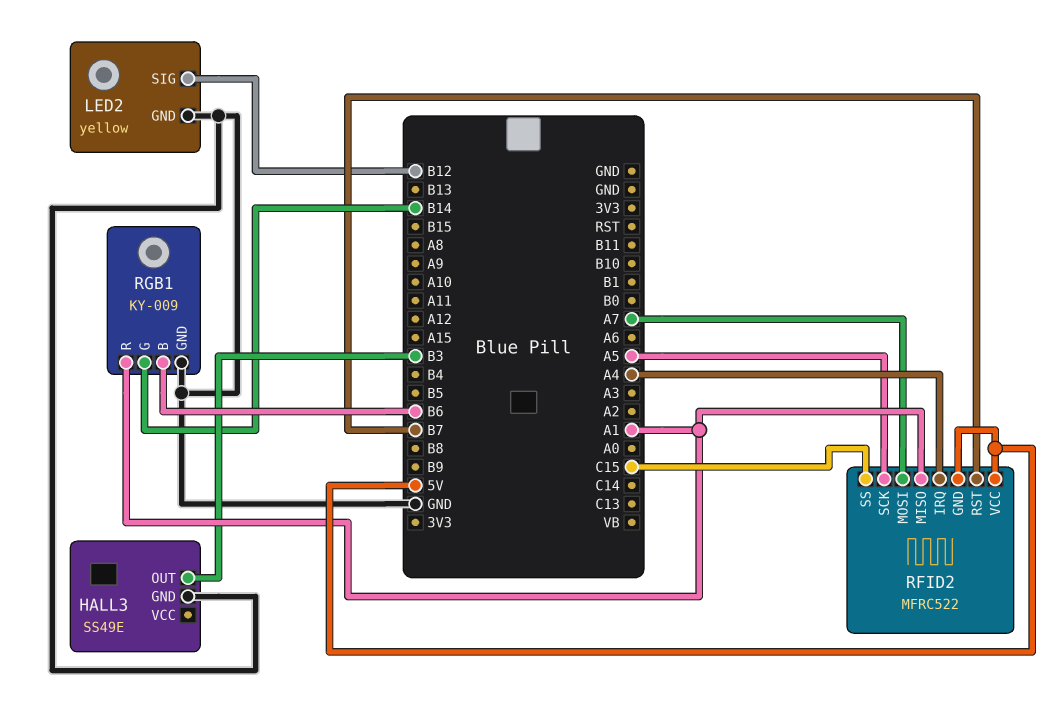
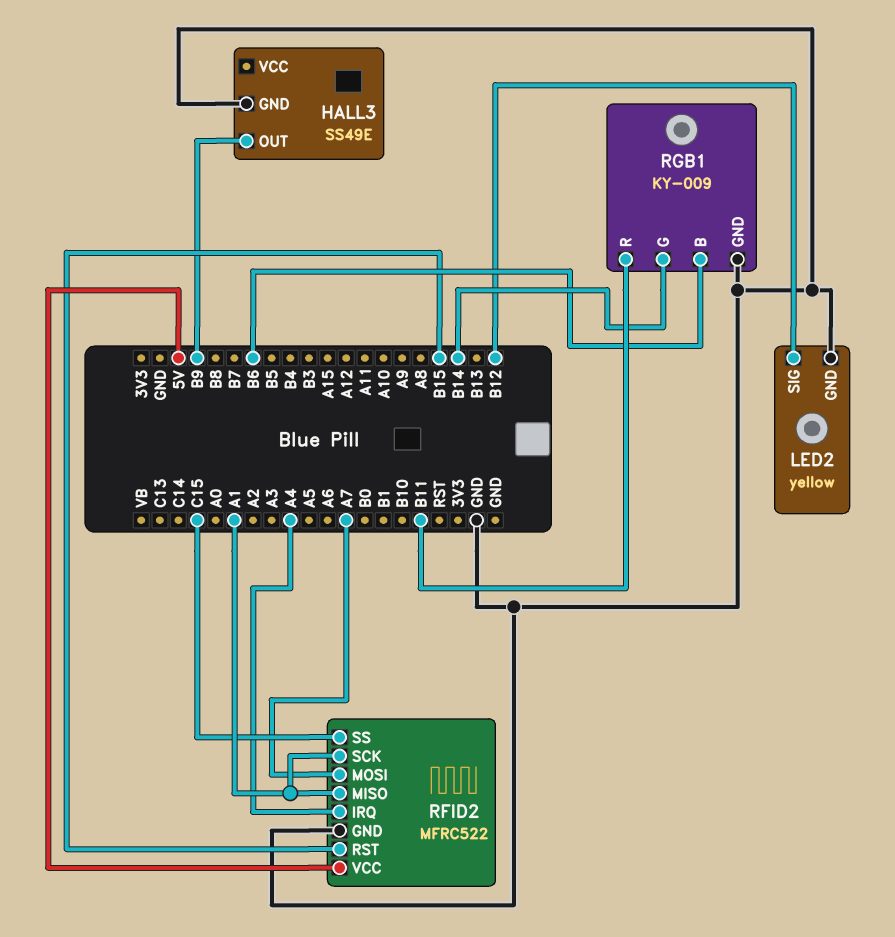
HALL3 pin OUT: B3 -> B9
RFID2 pin GND: 5V -> GND
RFID2 pin RST: B7 -> B15
RFID2 pin SCK: A5 -> A1
RGB1 pin R: A1 -> B11

